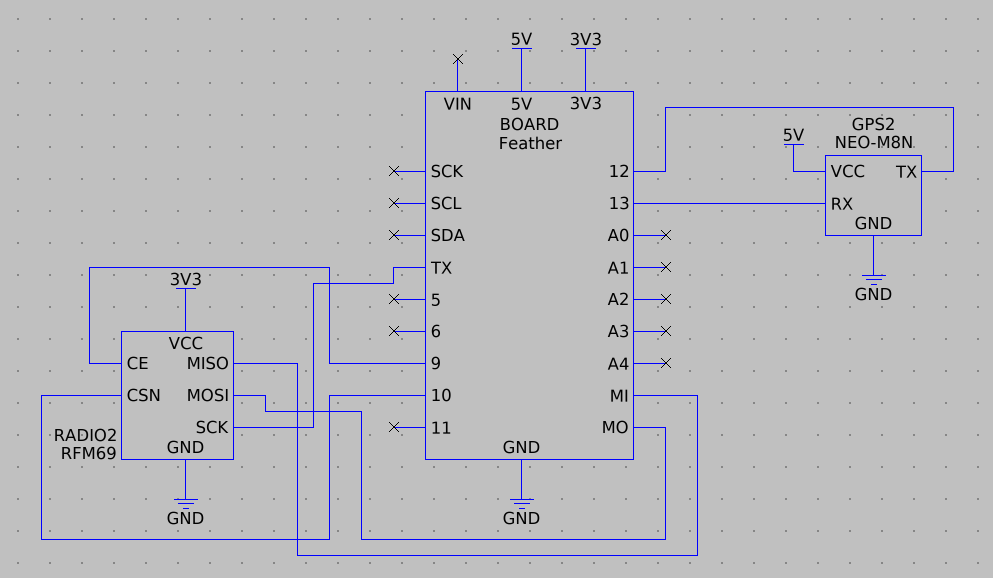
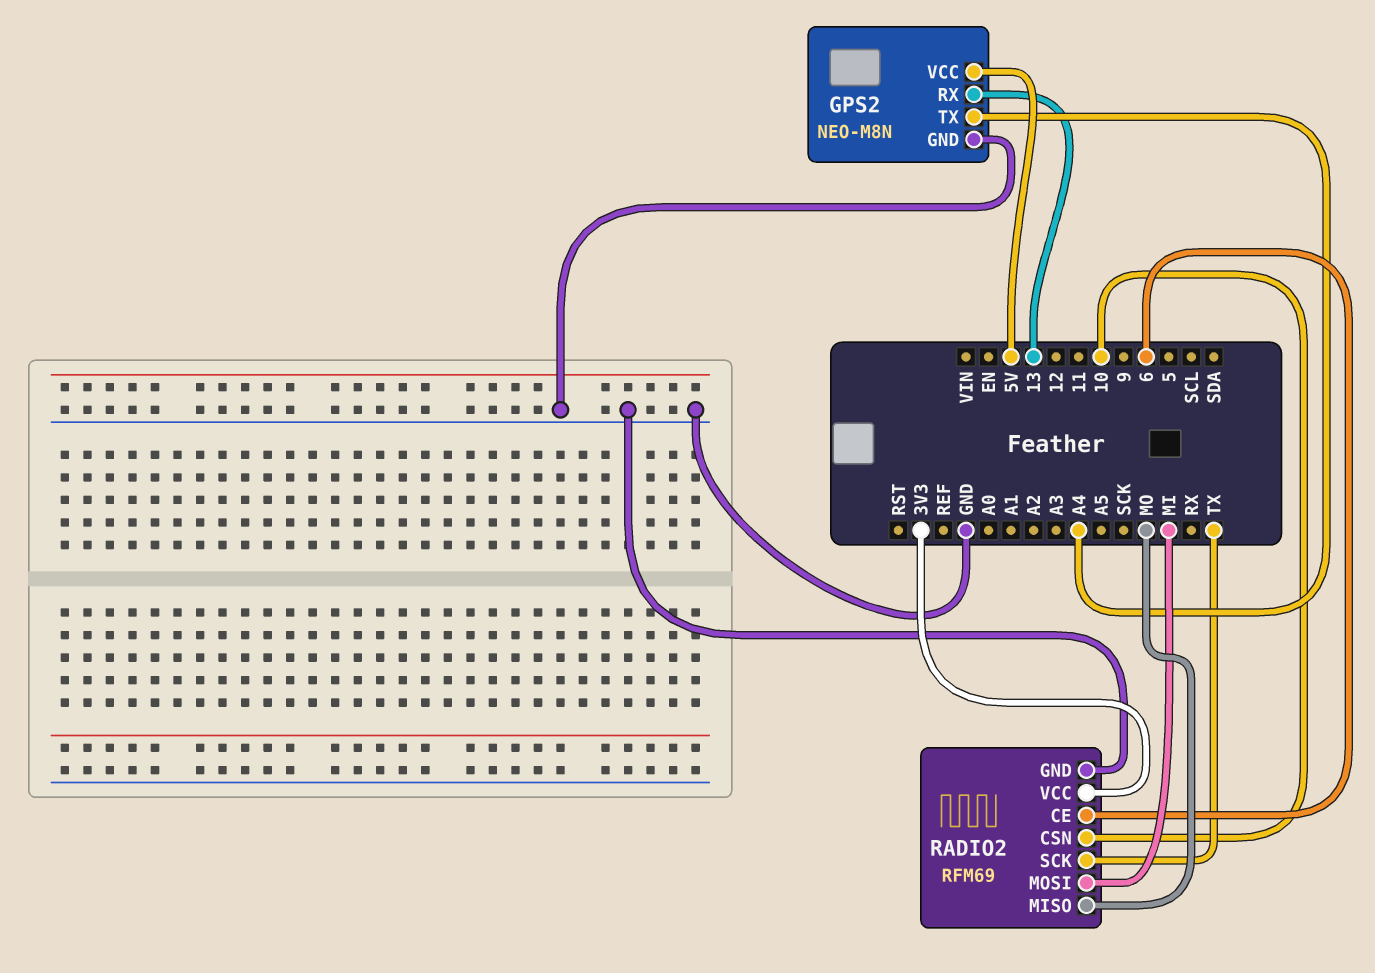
GPS2 pin TX: 12 -> A4
RADIO2 pin CE: 9 -> 6
RADIO2 pin MISO: MI -> MO
RADIO2 pin MOSI: MO -> MI

